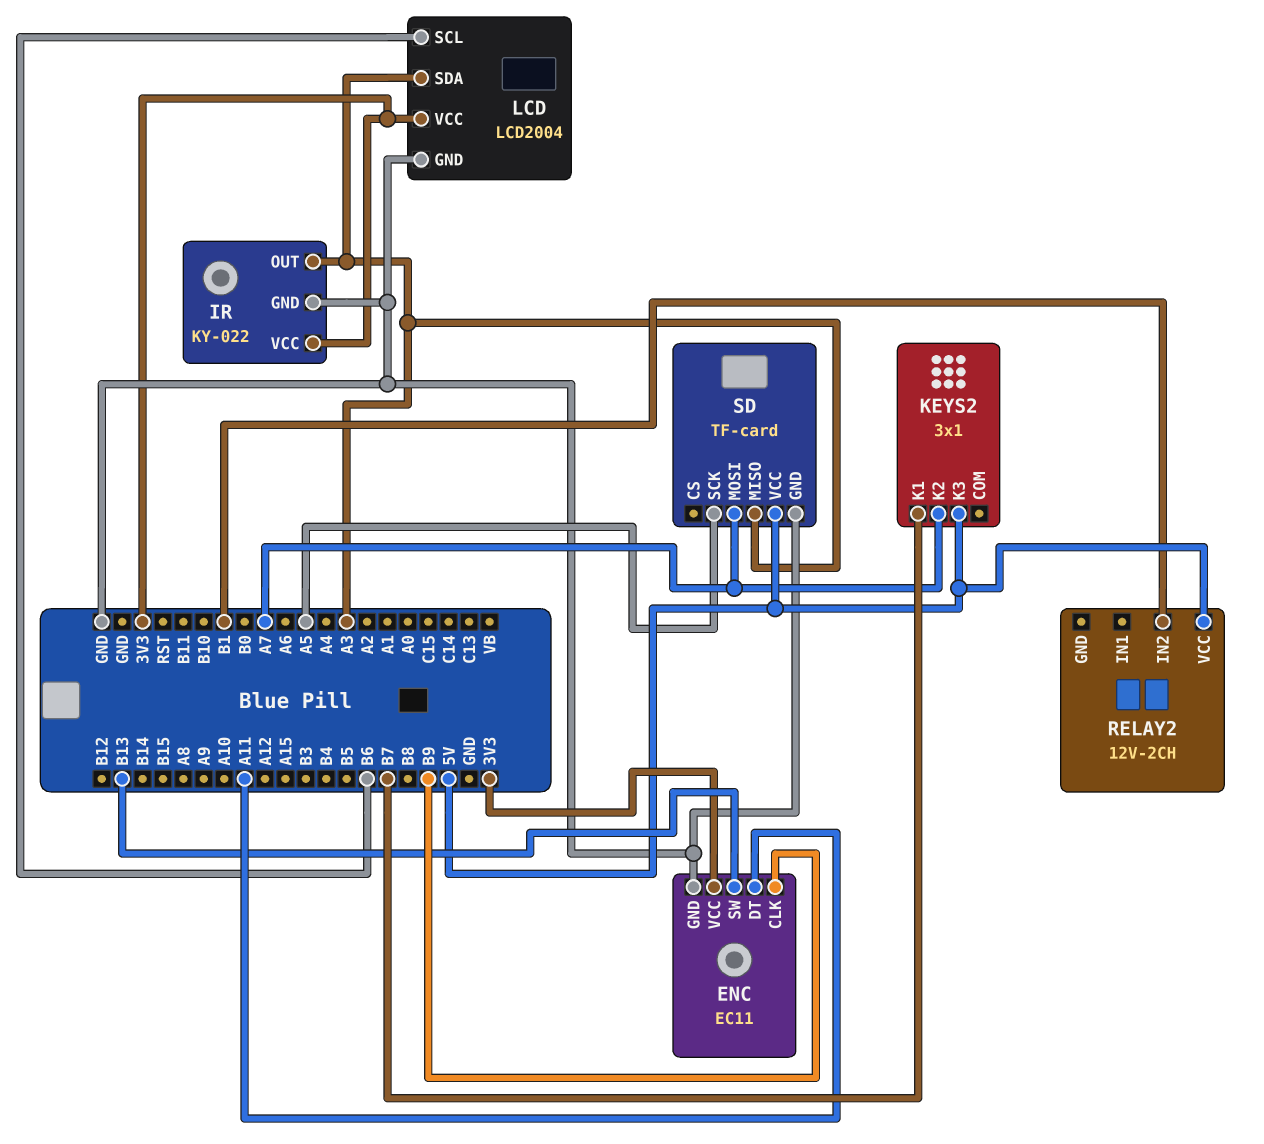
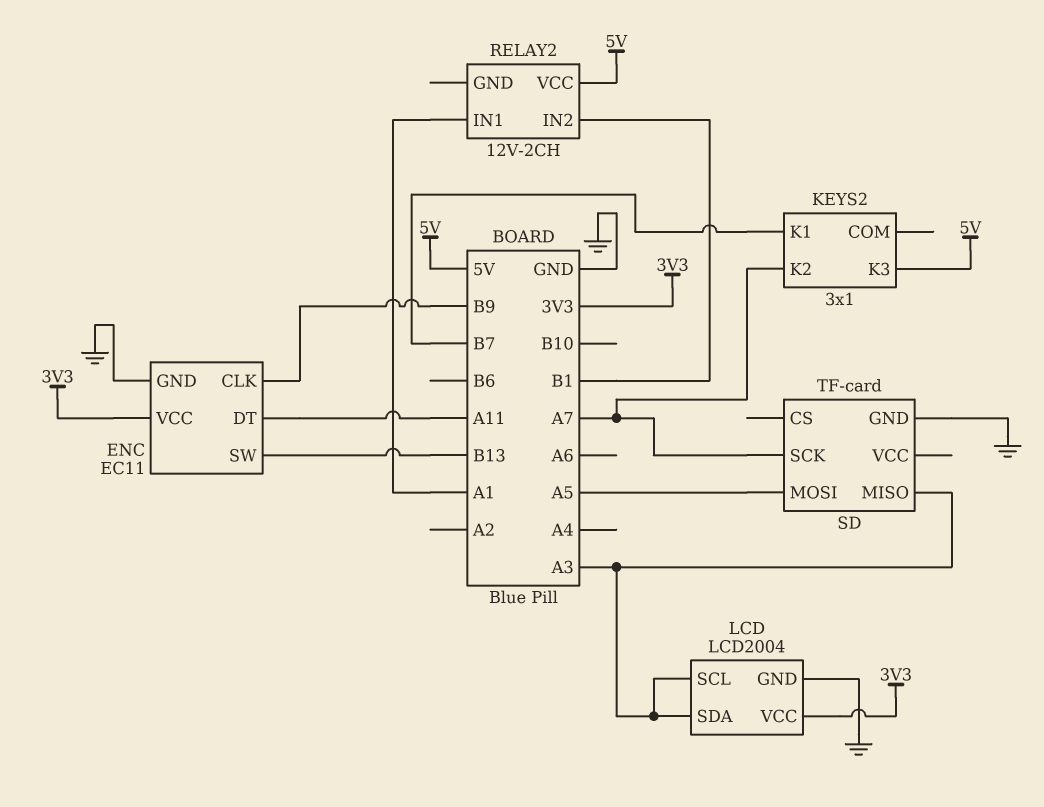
IR: KY-022 -> none
IR pin GND: GND -> none
IR pin OUT: A3 -> none
IR pin VCC: 3V3 -> none
LCD pin SCL: B6 -> A3
RELAY2 pin IN1: none -> A1
SD pin MOSI: A7 -> A5
SD pin SCK: A5 -> A7
SD pin VCC: 5V -> none

